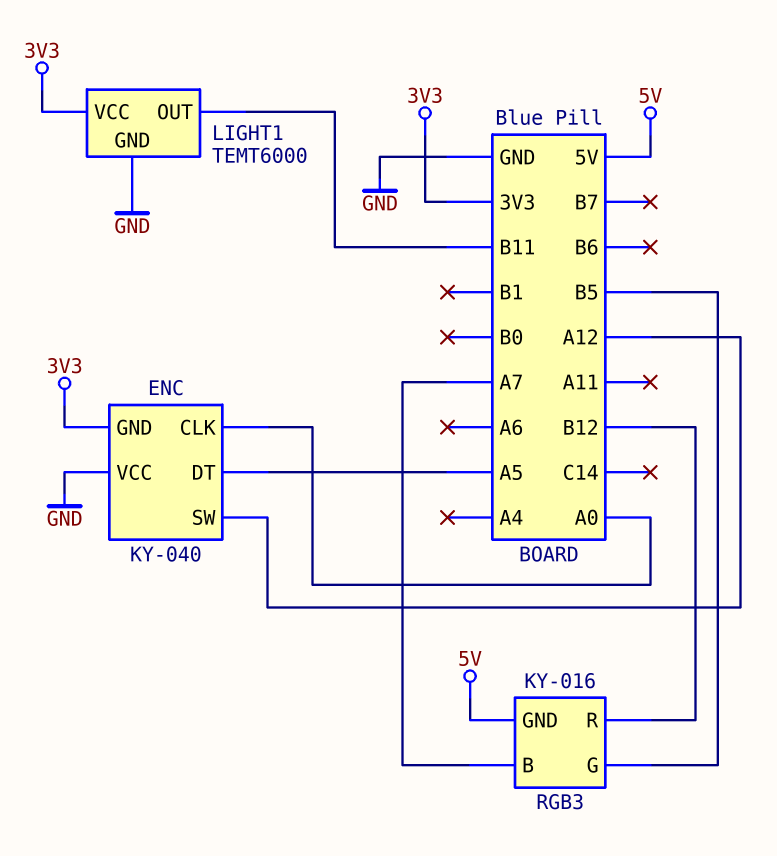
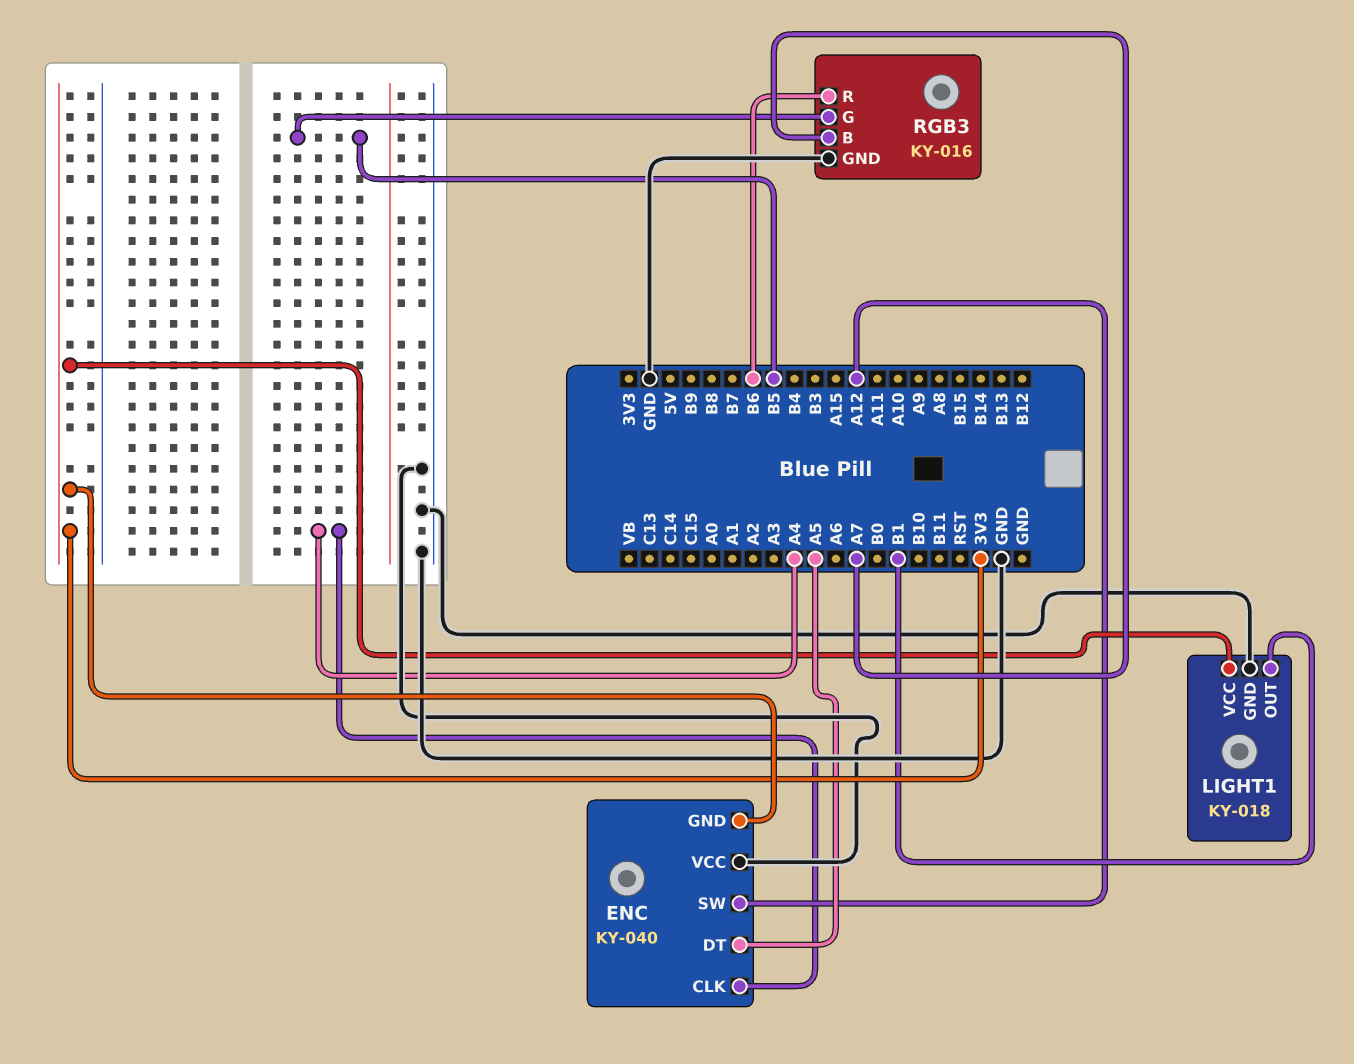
ENC pin CLK: A0 -> A4
LIGHT1: TEMT6000 -> KY-018
LIGHT1 pin OUT: B11 -> B1
RGB3 pin GND: 5V -> GND
RGB3 pin R: B12 -> B6

